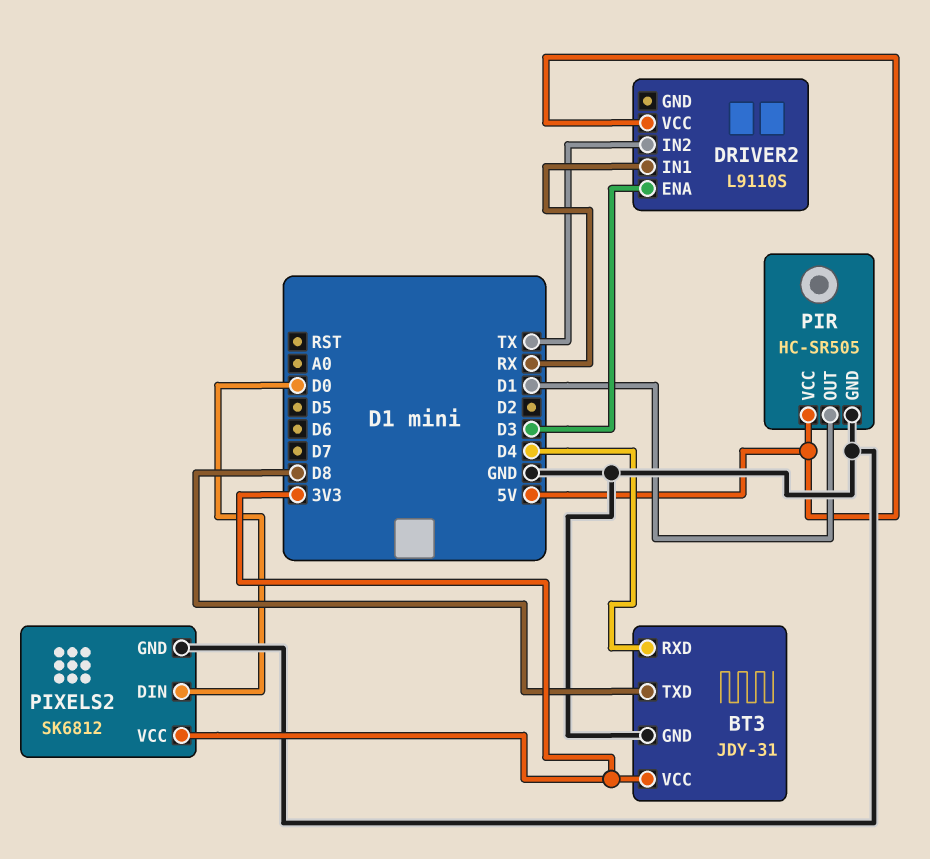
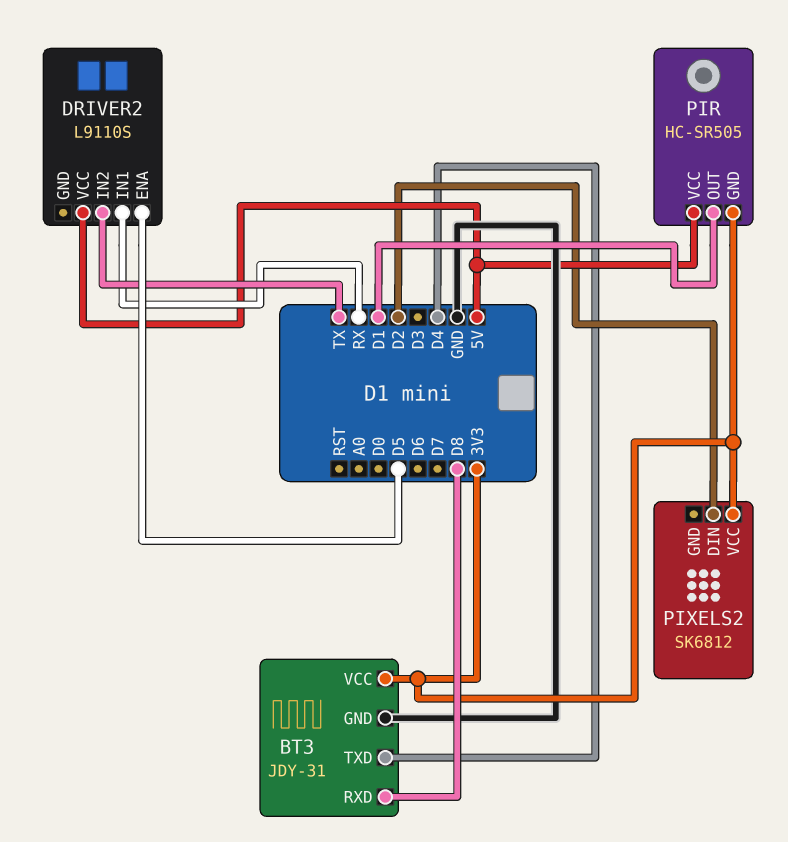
BT3 pin RXD: D4 -> D8
BT3 pin TXD: D8 -> D4
DRIVER2 pin ENA: D3 -> D5
PIR pin GND: GND -> 3V3
PIXELS2 pin DIN: D0 -> D2
PIXELS2 pin GND: GND -> none

